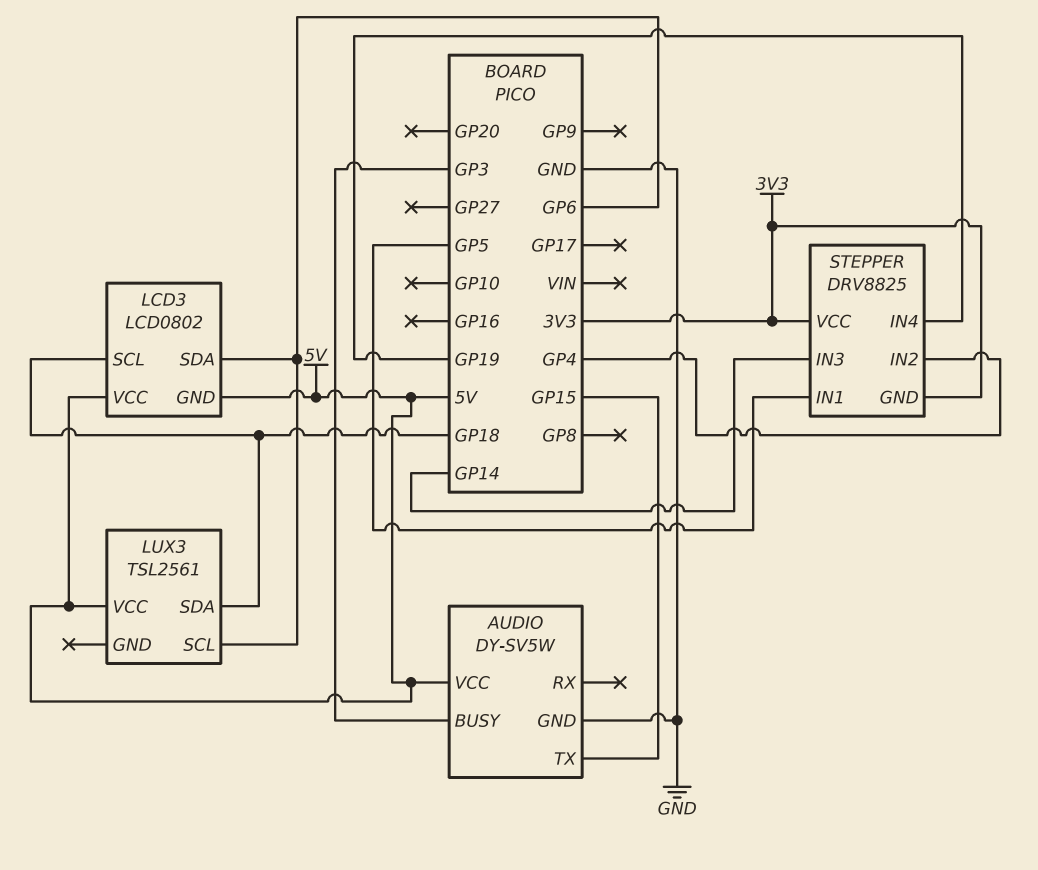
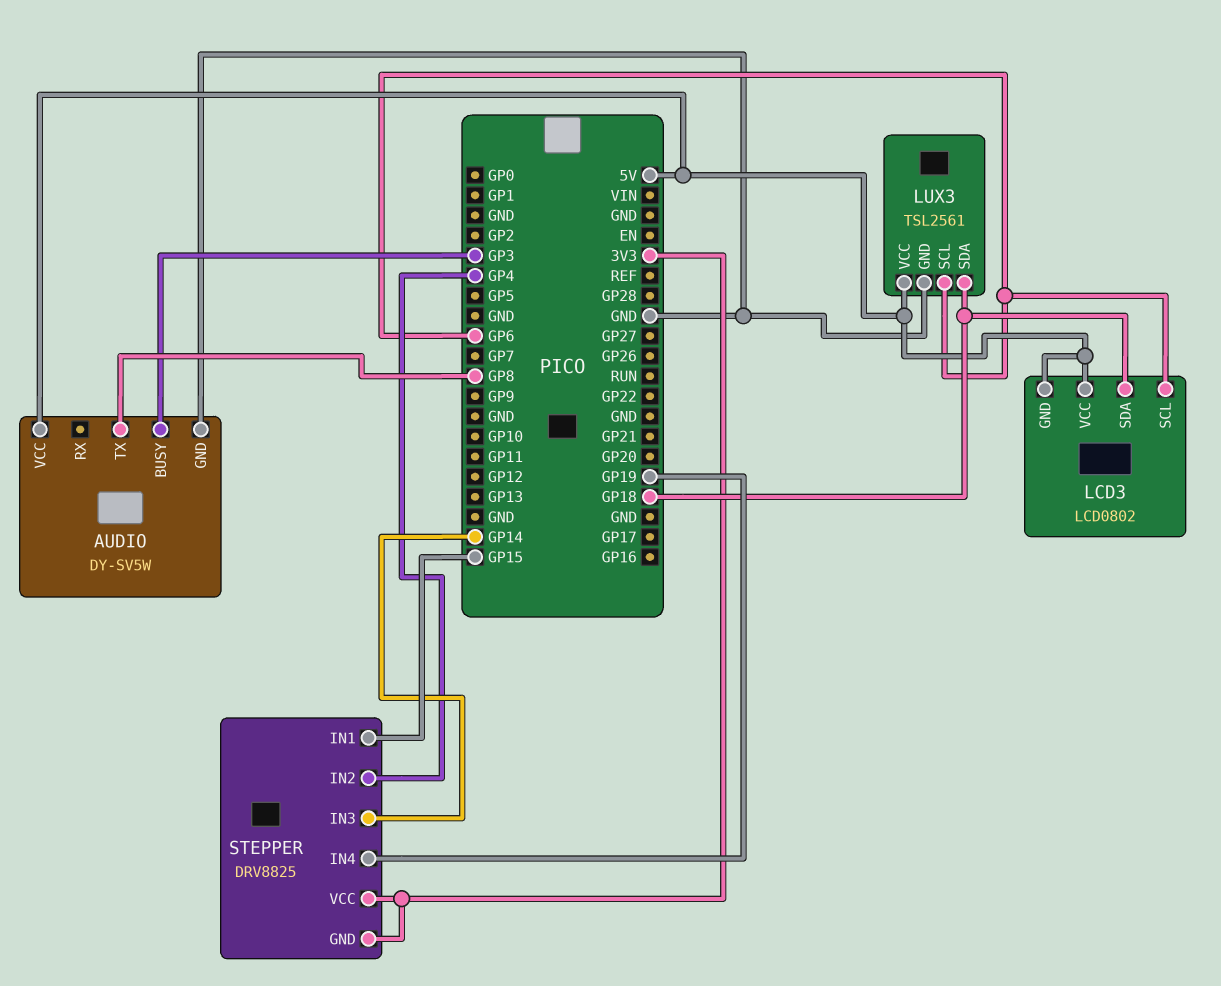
AUDIO pin TX: GP15 -> GP8
LCD3 pin SCL: GP18 -> GP6
LCD3 pin SDA: GP6 -> GP18
LUX3 pin GND: none -> GND
STEPPER pin IN1: GP5 -> GP15

